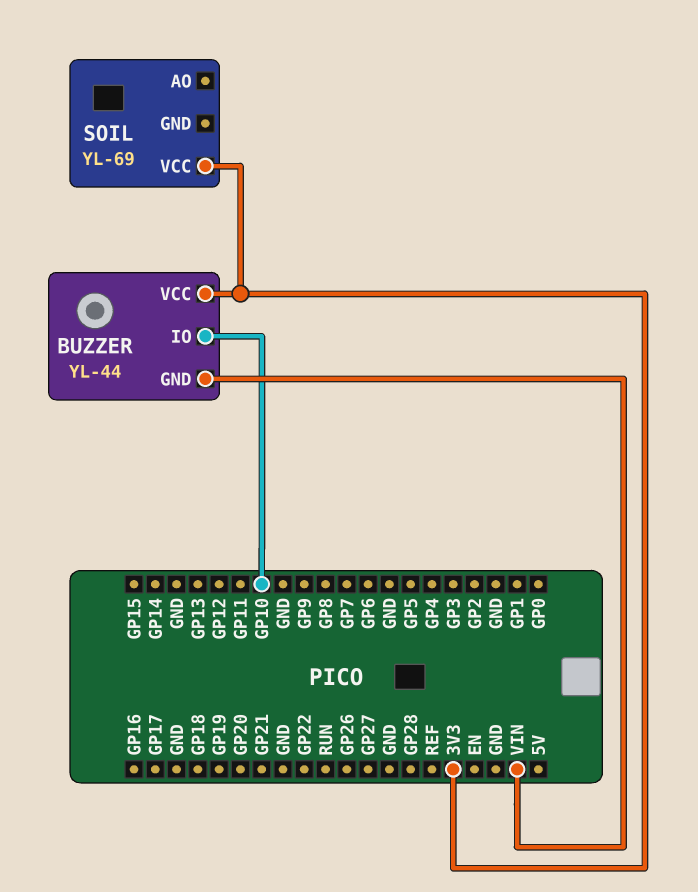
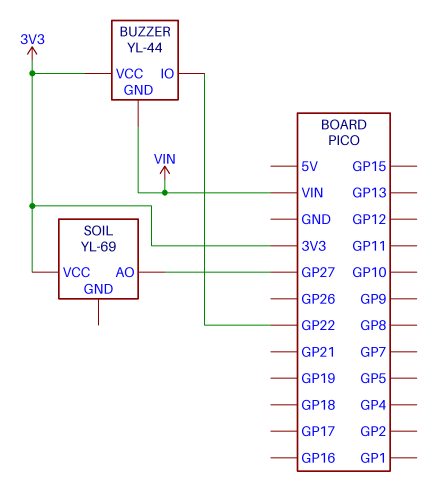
BUZZER pin IO: GP10 -> GP22
SOIL pin AO: none -> GP27

